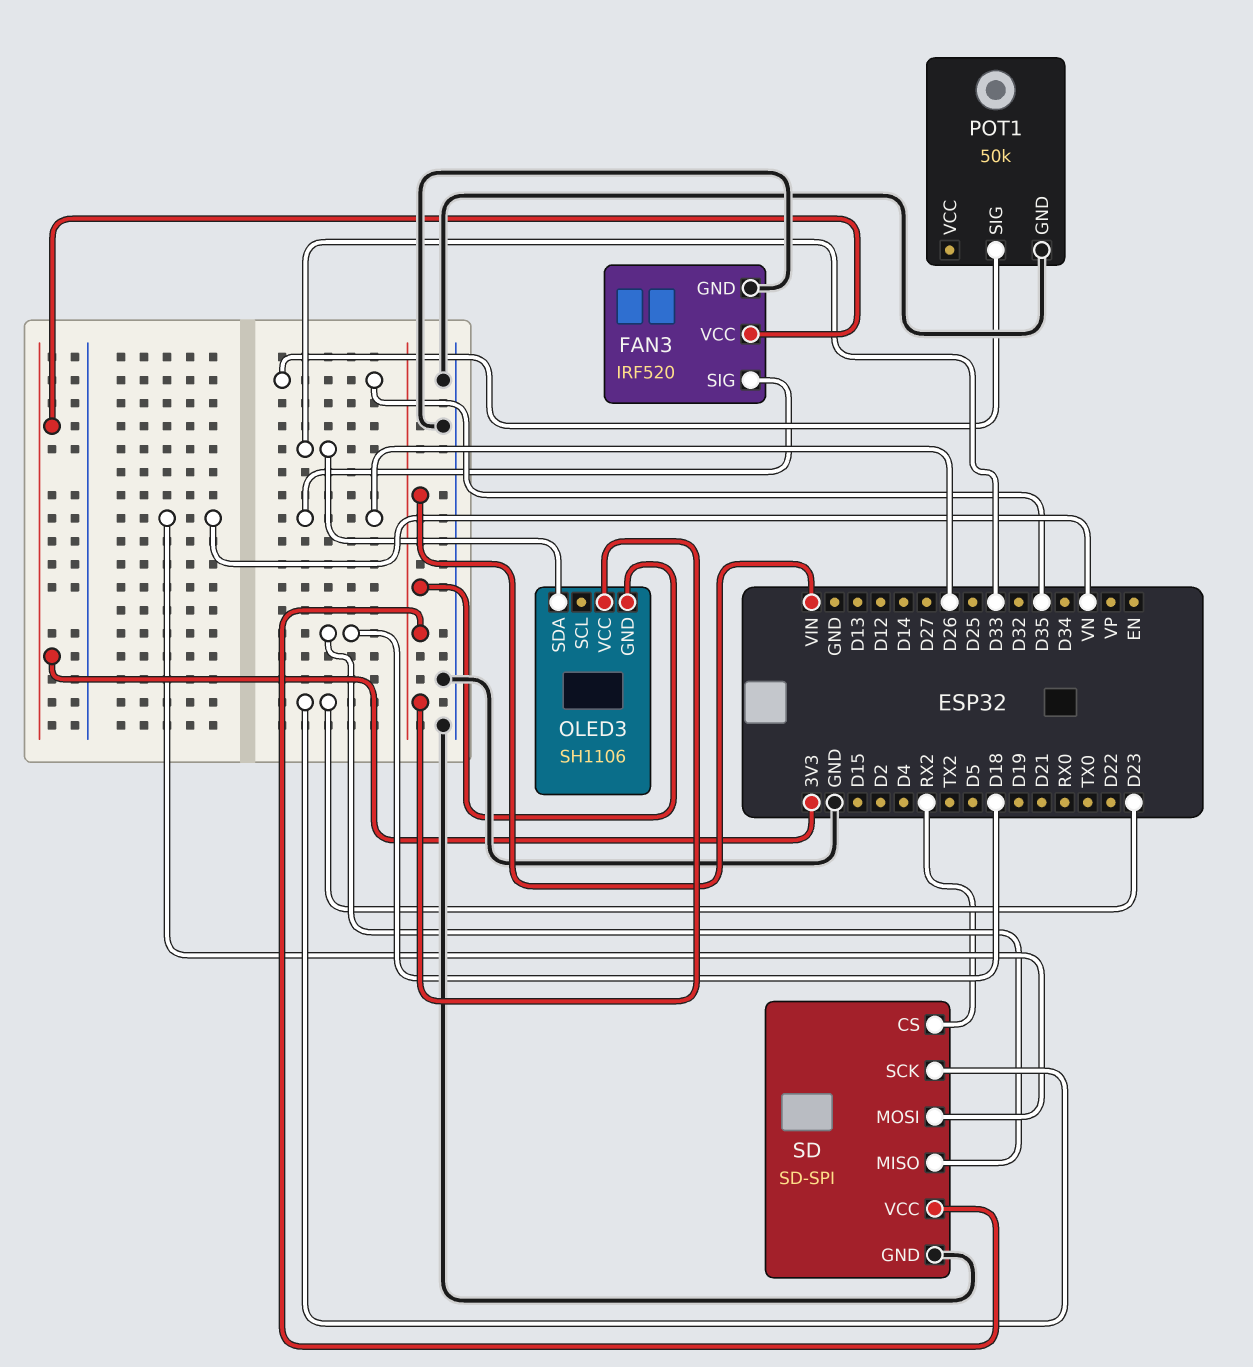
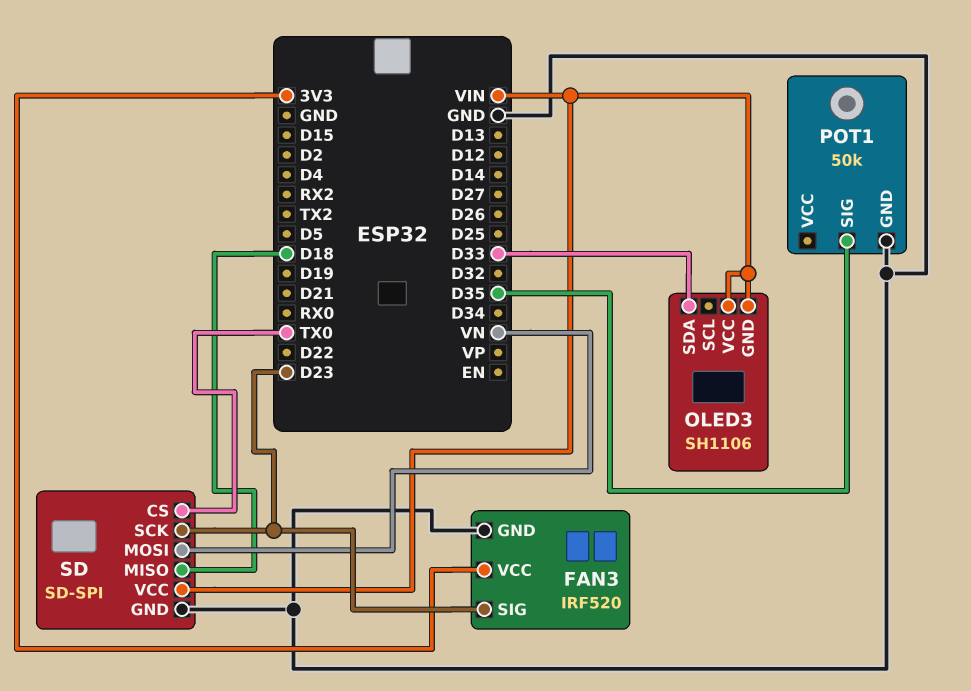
FAN3 pin SIG: D26 -> D23
SD pin CS: RX2 -> TX0

